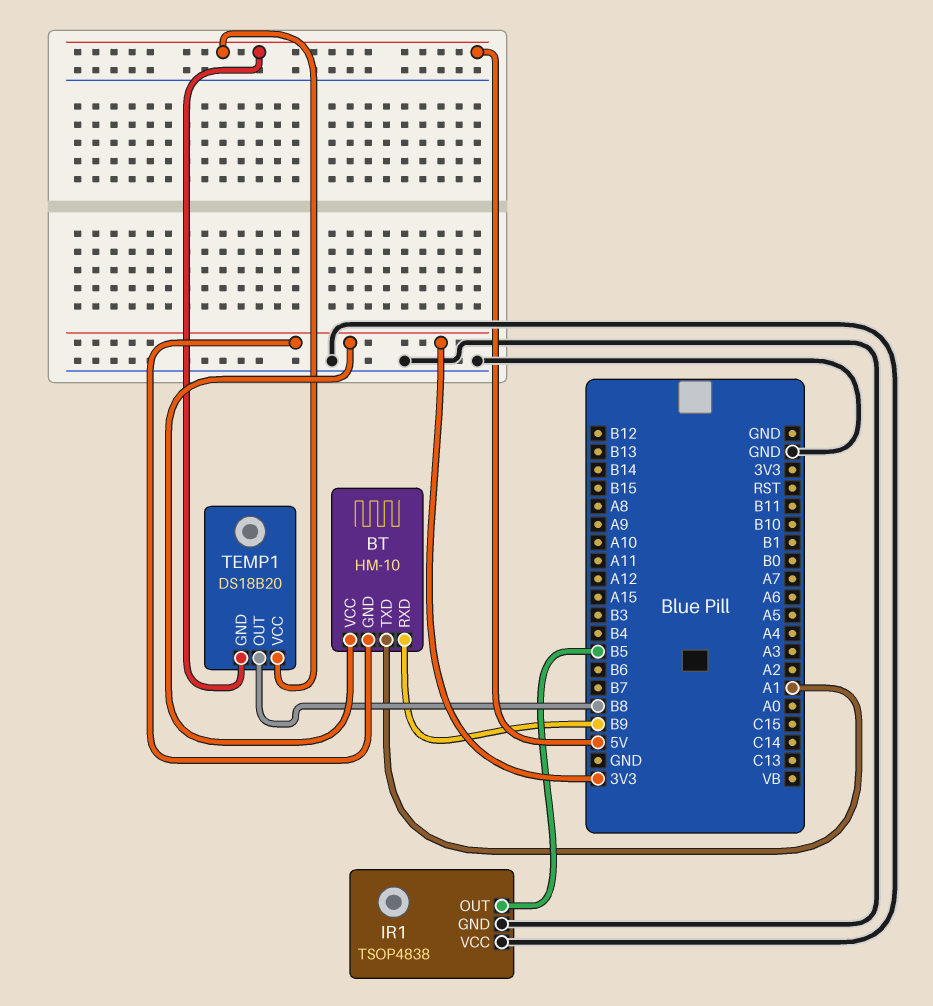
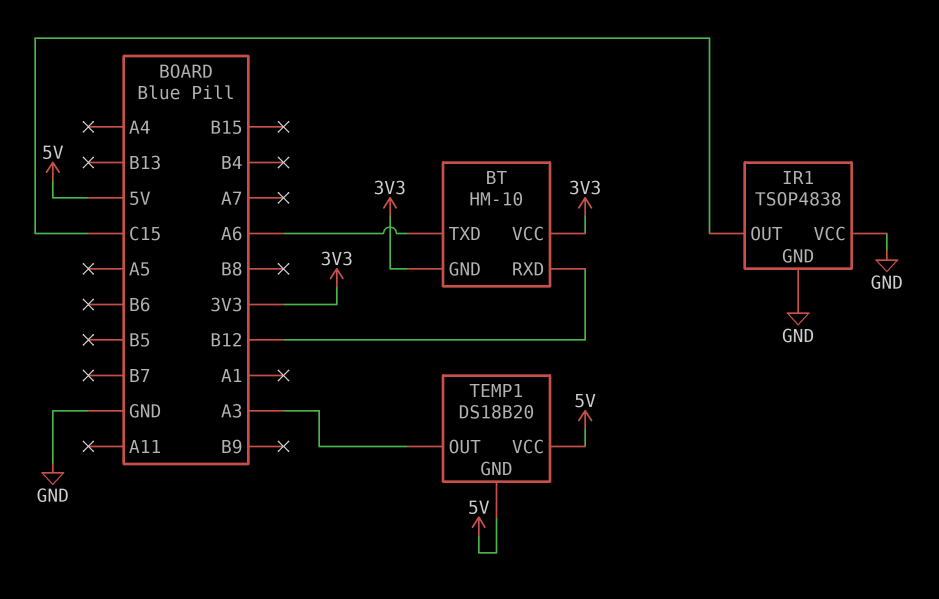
BT pin RXD: B9 -> B12
BT pin TXD: A1 -> A6
IR1 pin OUT: B5 -> C15
TEMP1 pin OUT: B8 -> A3

